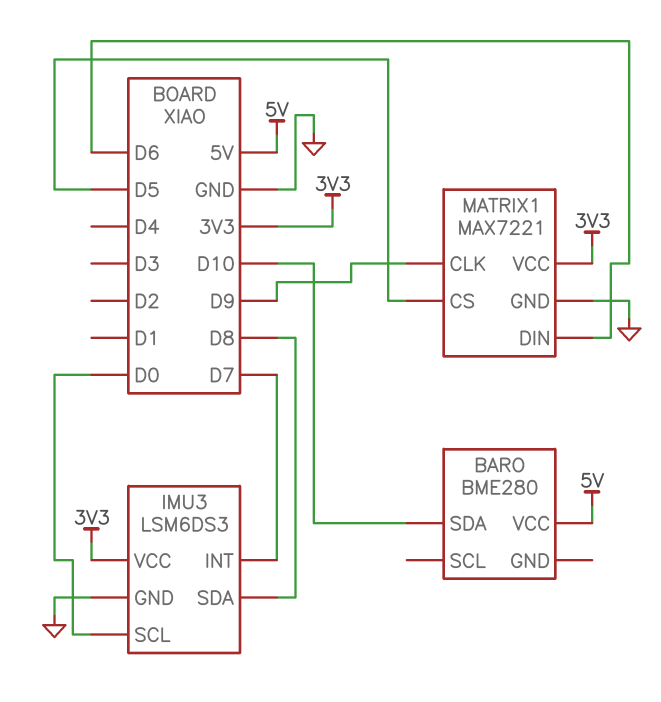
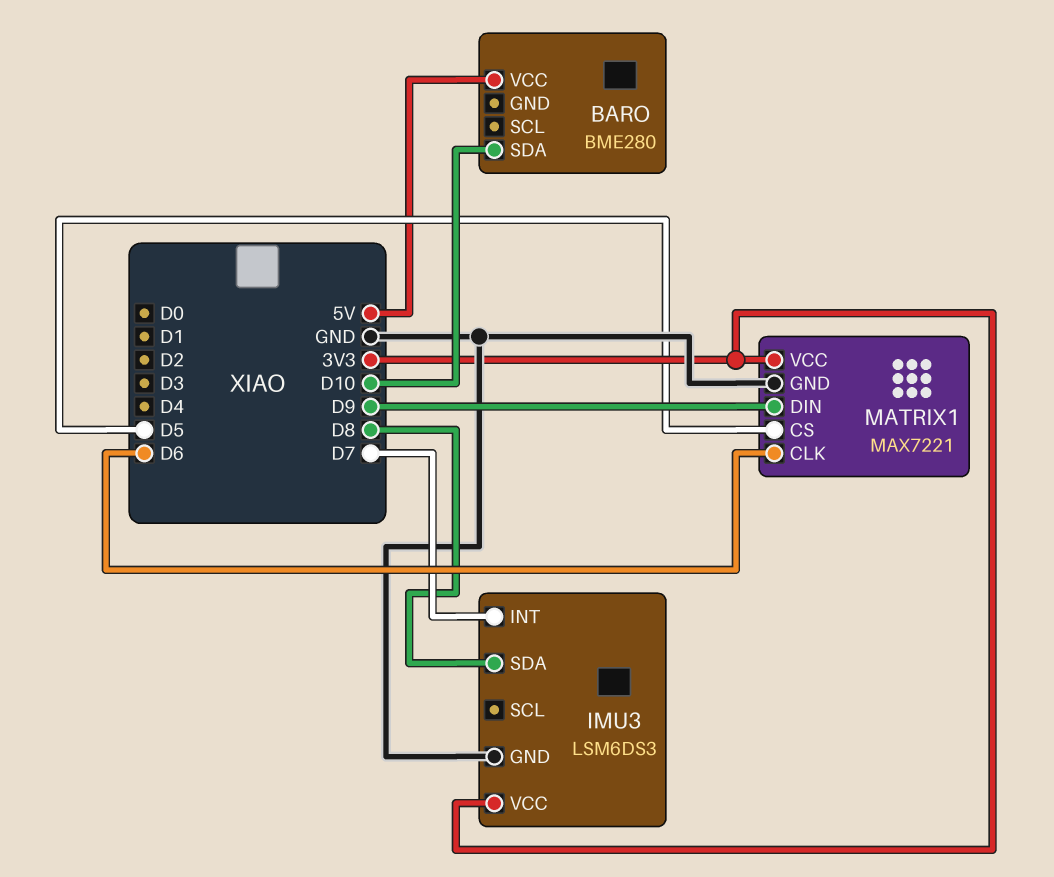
IMU3 pin SCL: D0 -> none
MATRIX1 pin CLK: D9 -> D6
MATRIX1 pin DIN: D6 -> D9

